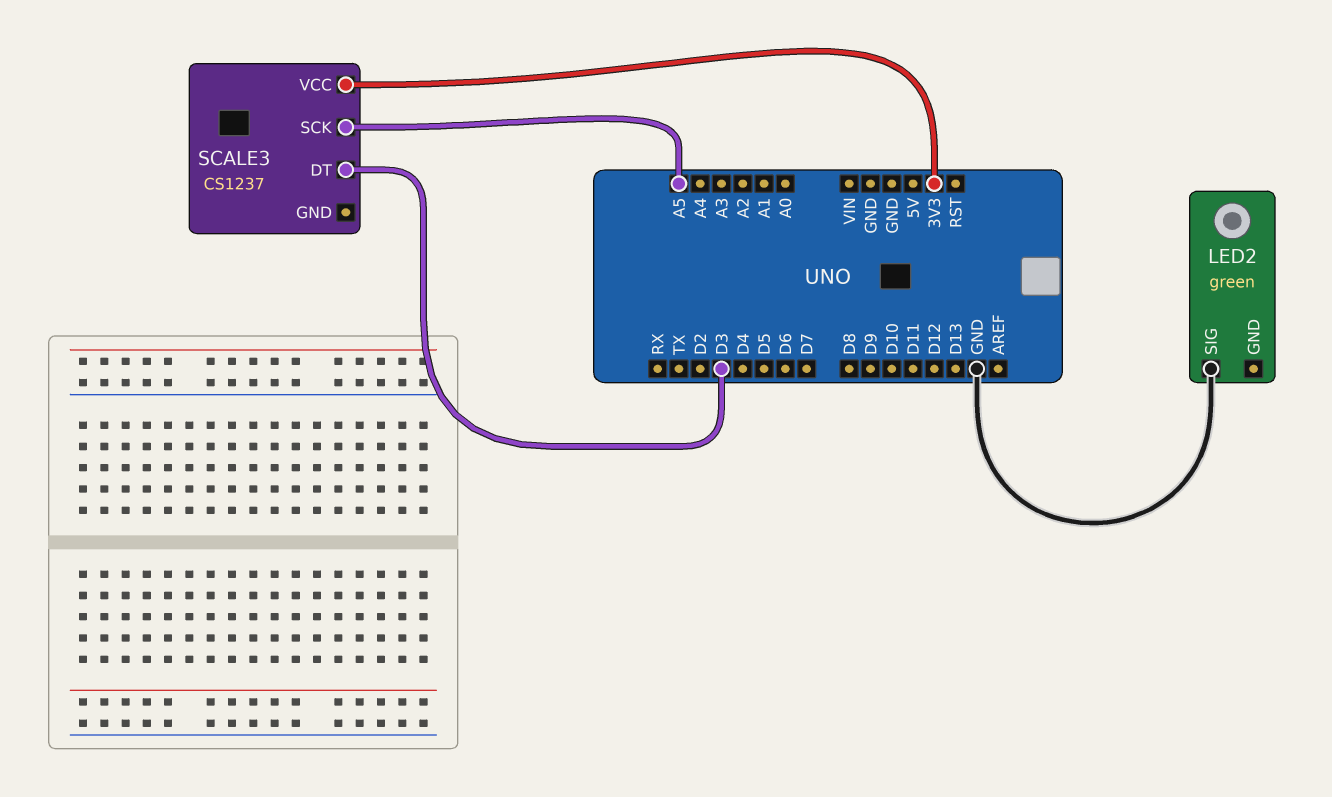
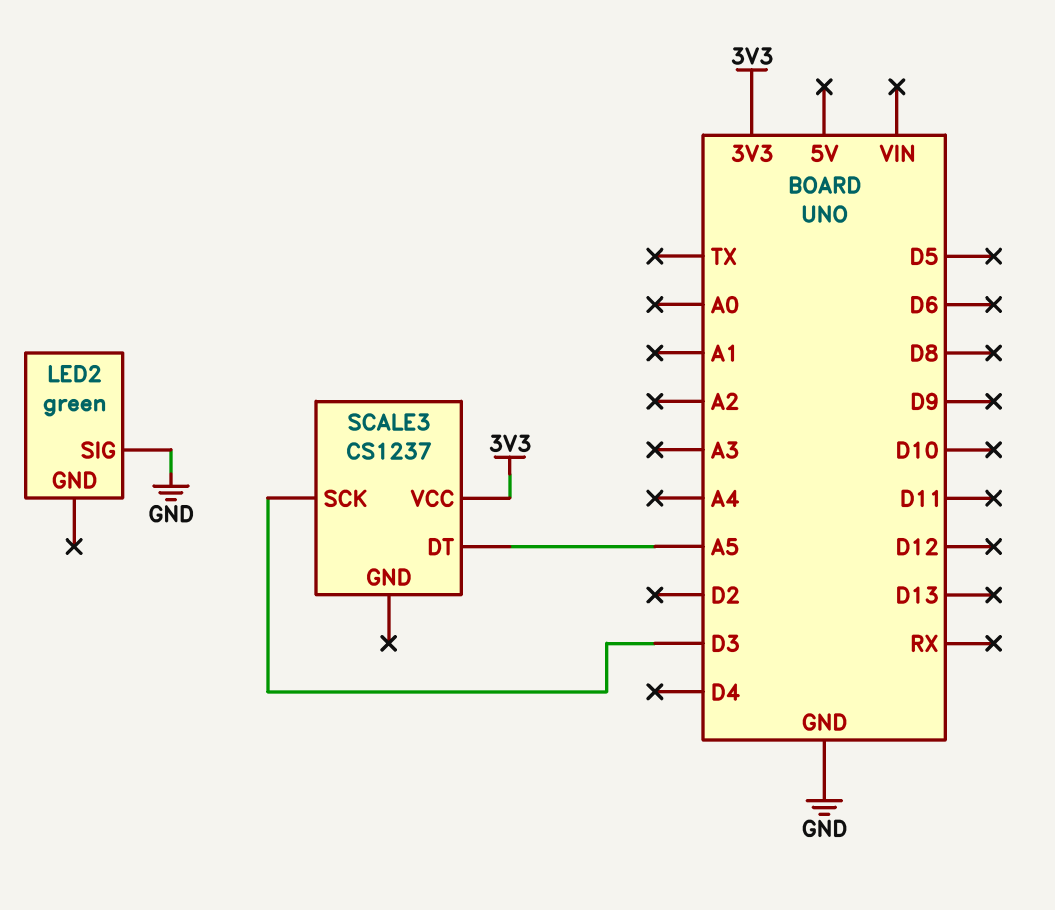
SCALE3 pin DT: D3 -> A5
SCALE3 pin SCK: A5 -> D3

